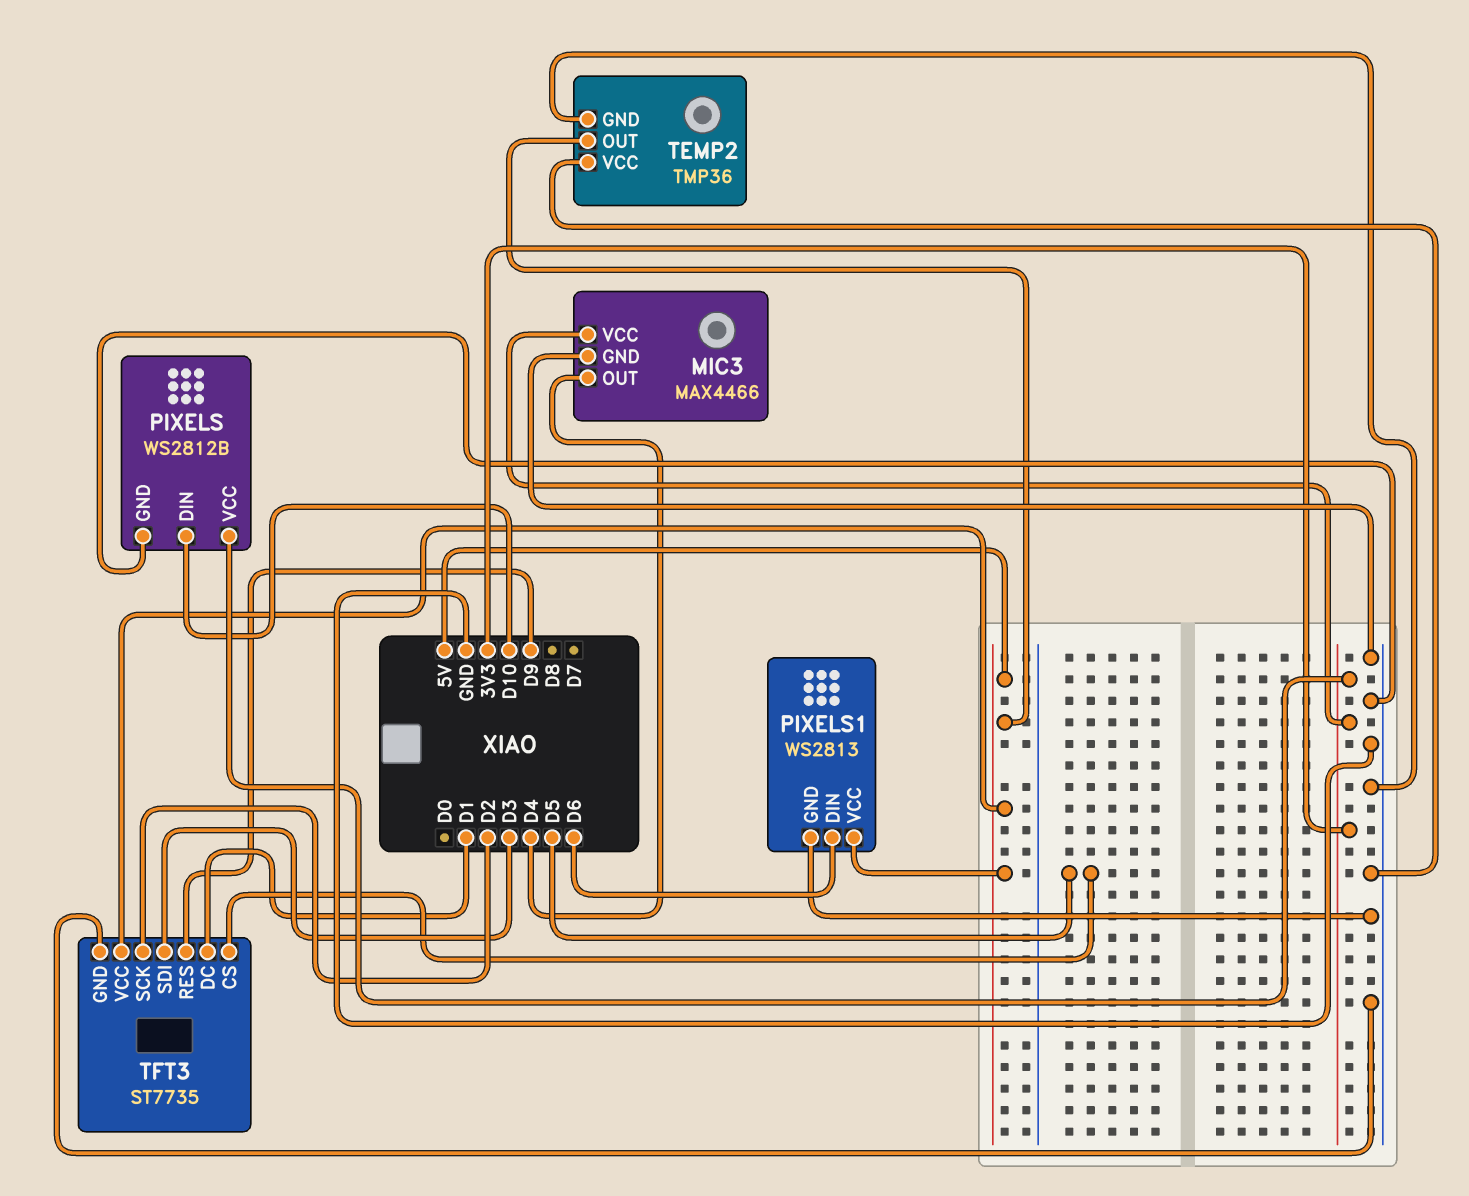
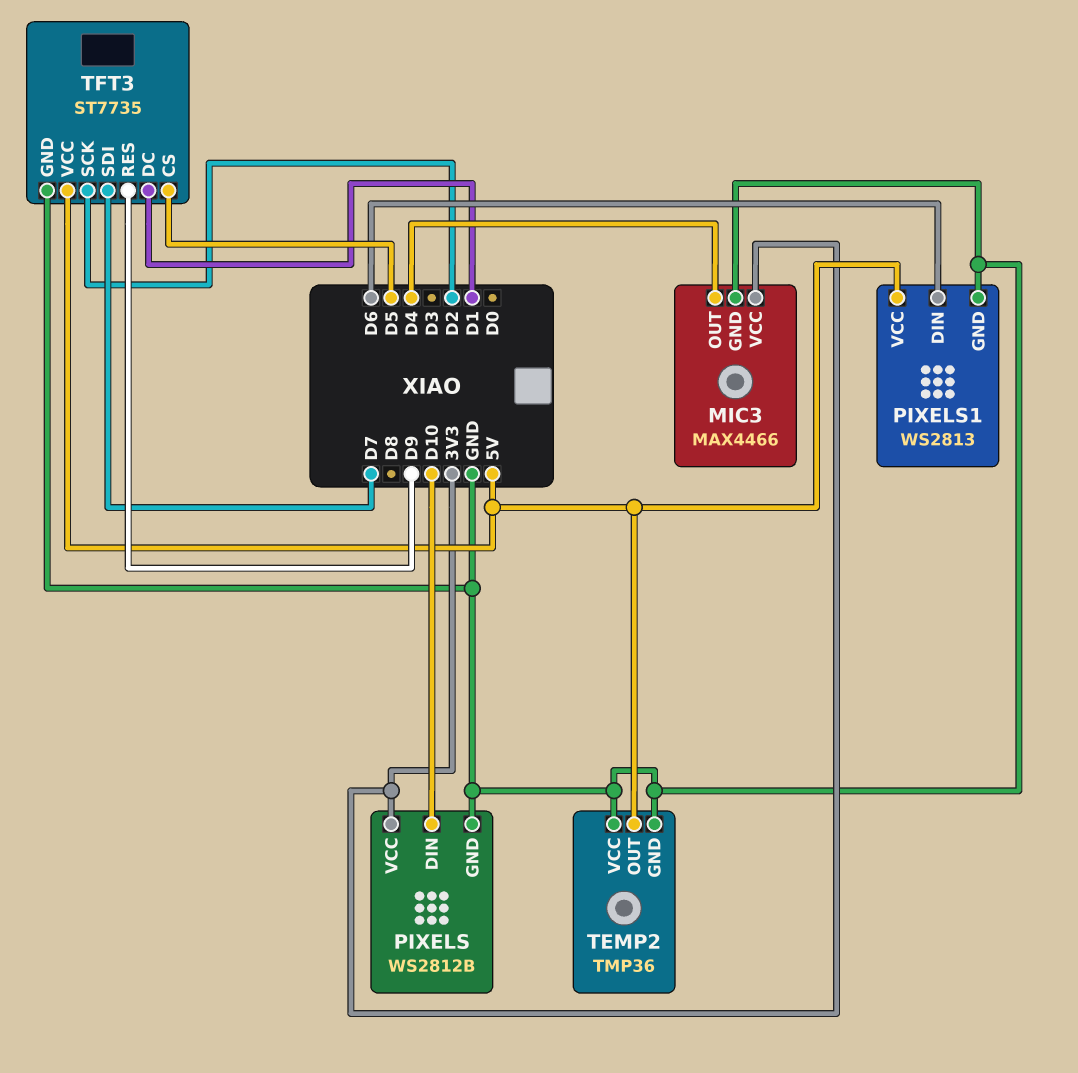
TFT3 pin SDI: D3 -> D7

